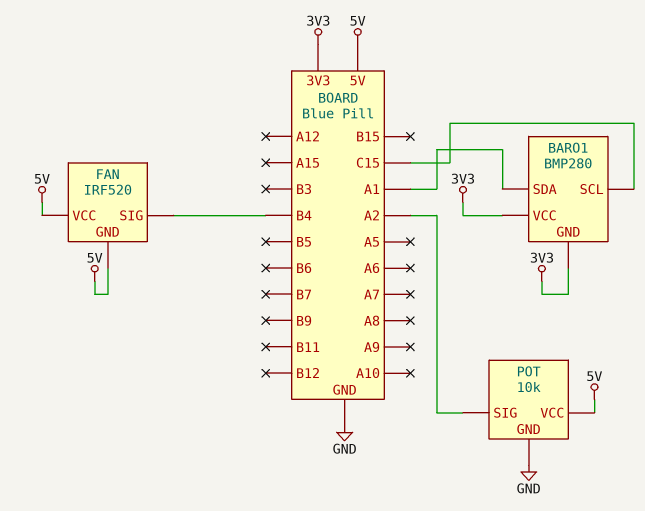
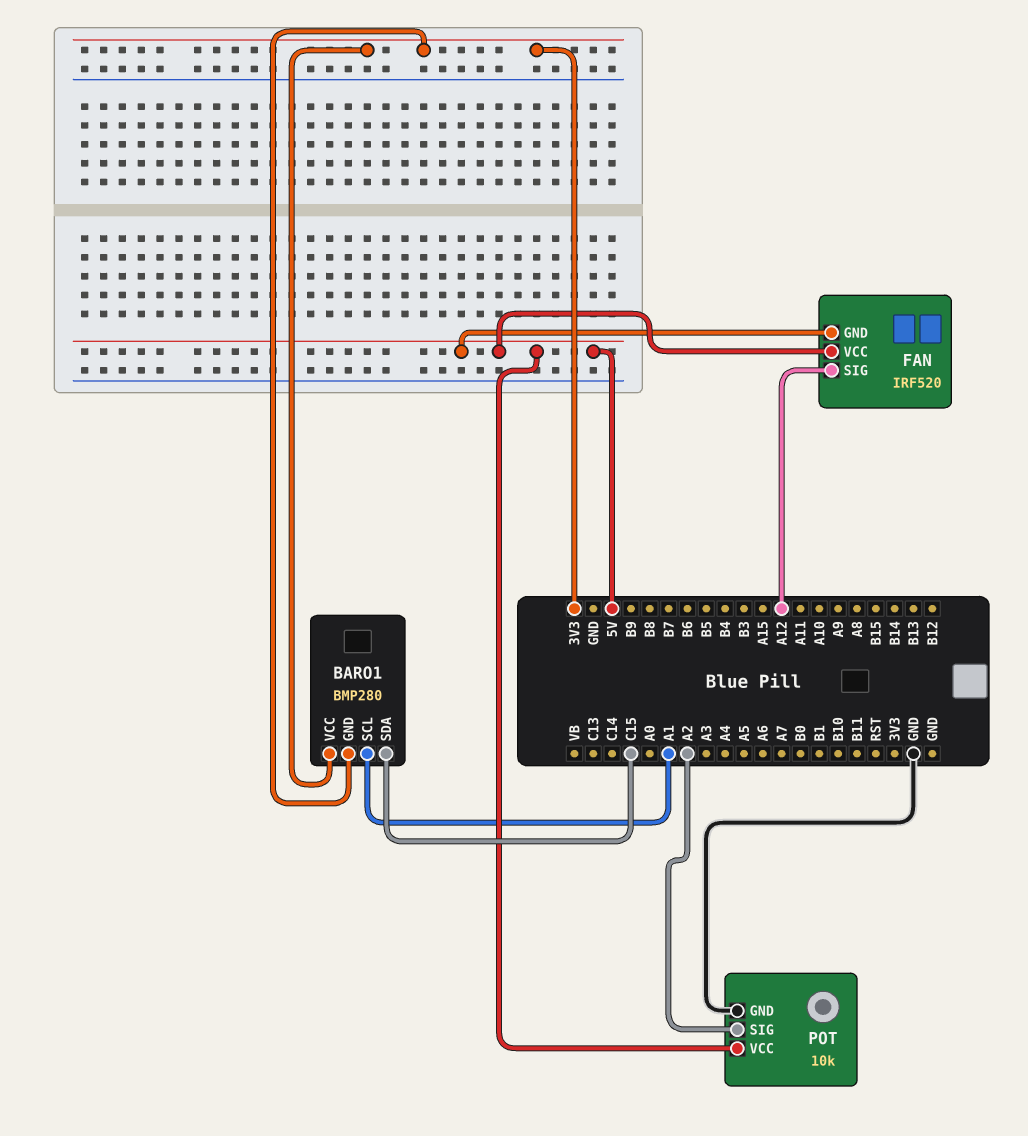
BARO1 pin SCL: C15 -> A1
BARO1 pin SDA: A1 -> C15
FAN pin SIG: B4 -> A12

